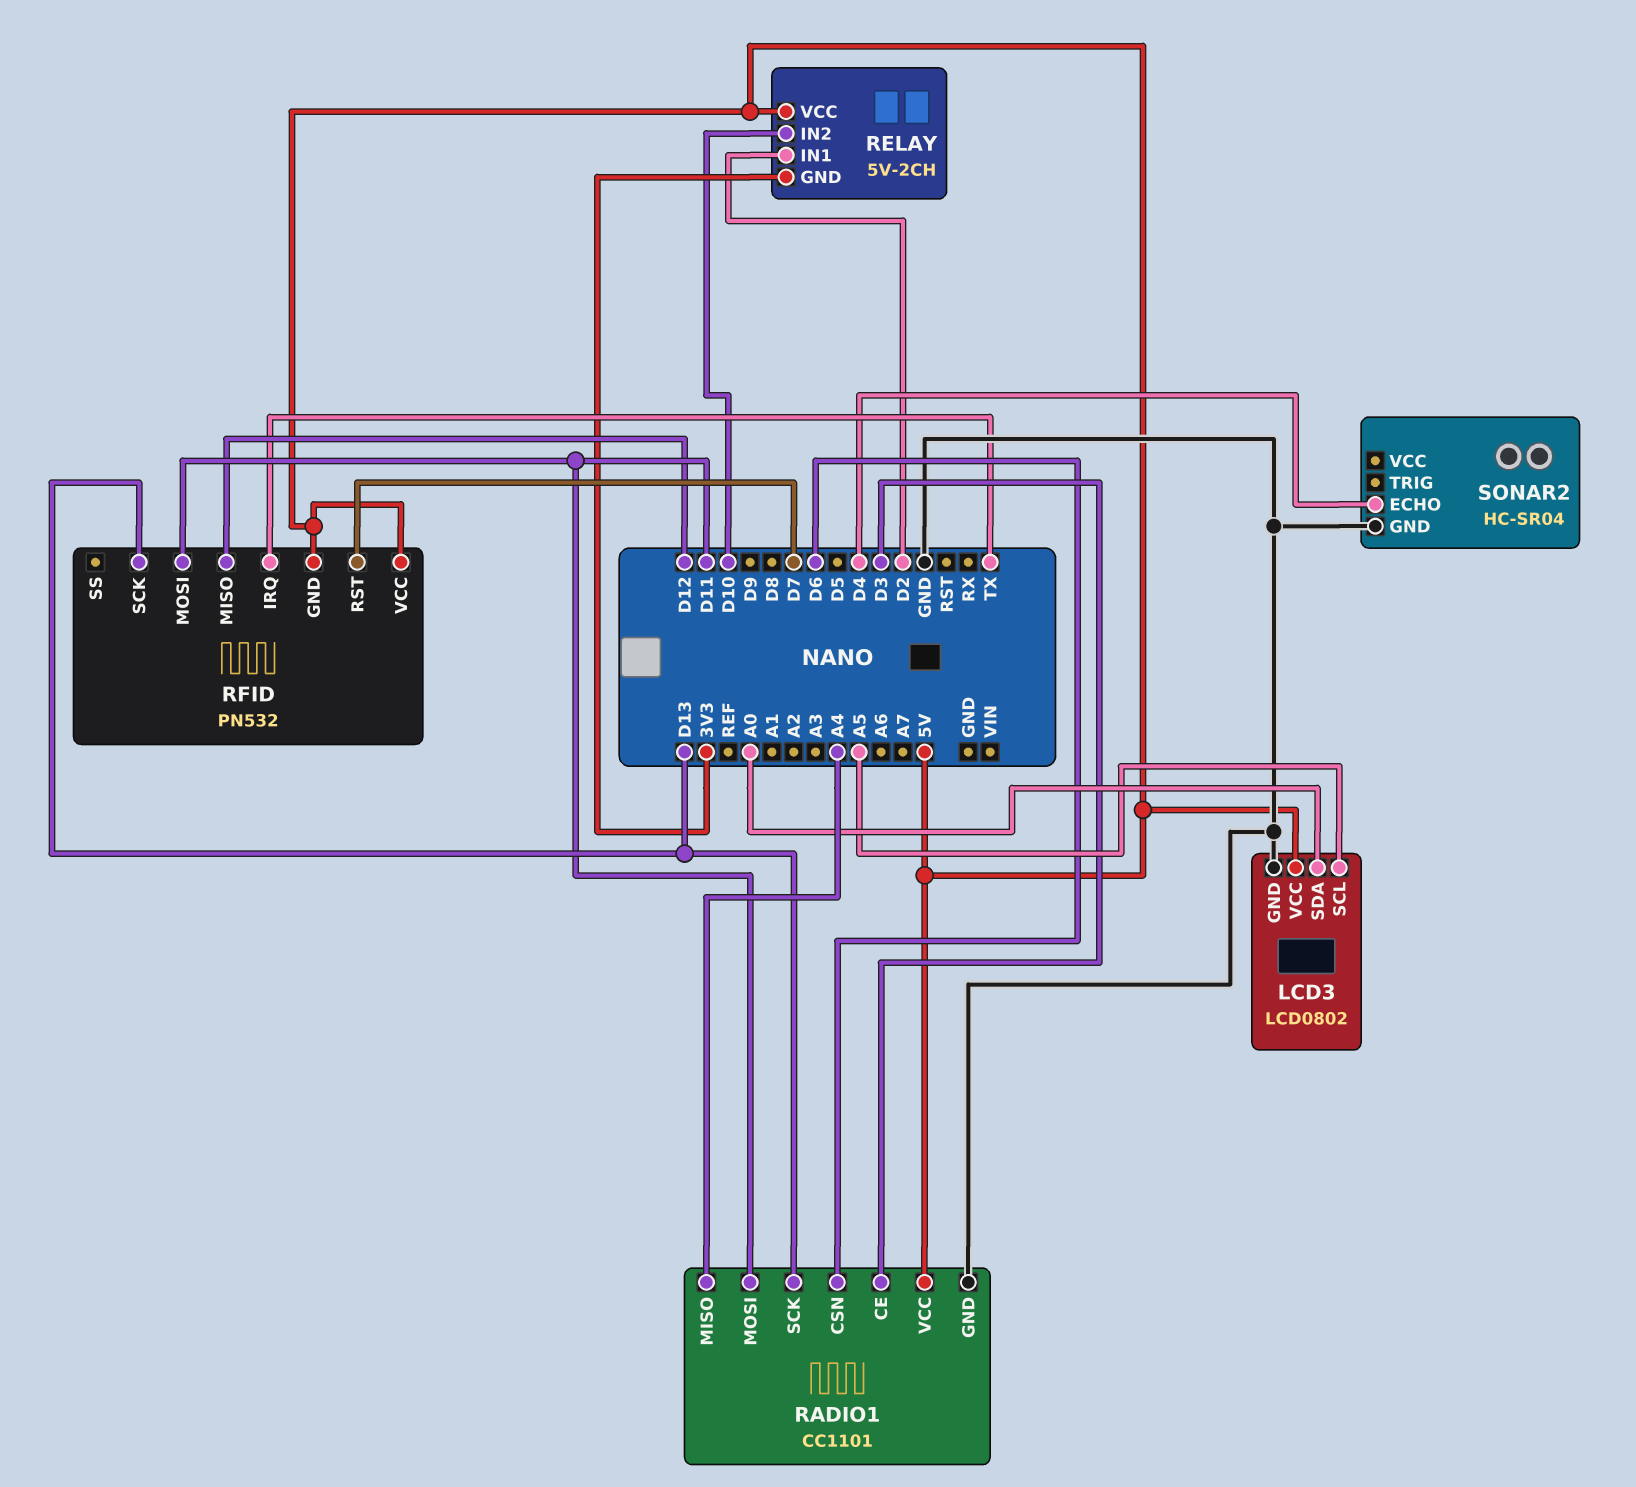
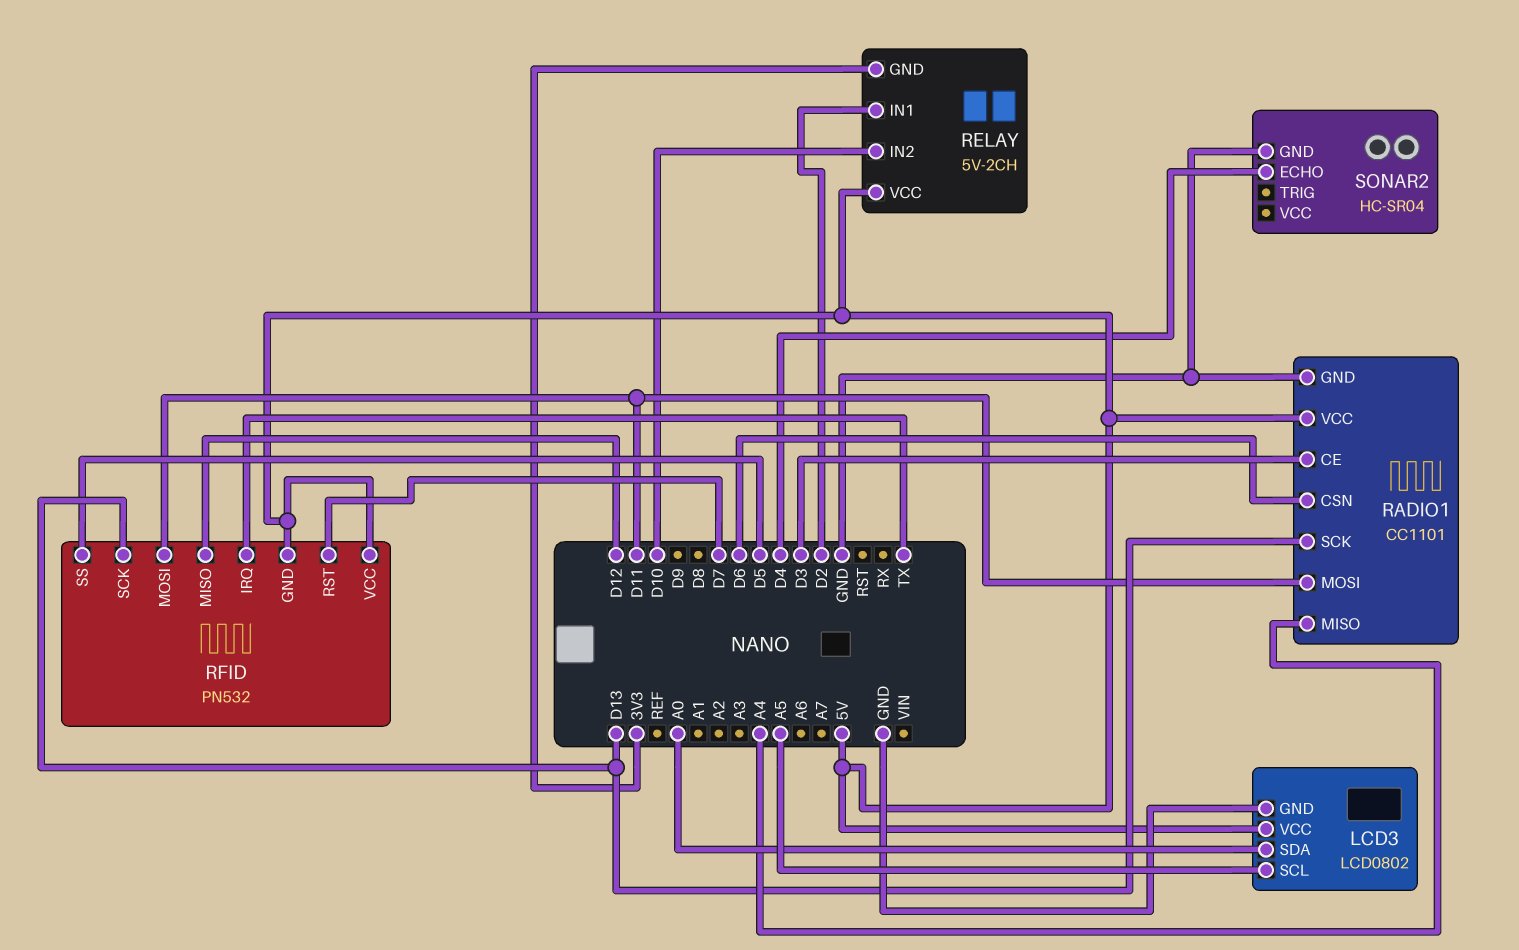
RFID pin SS: none -> D5

